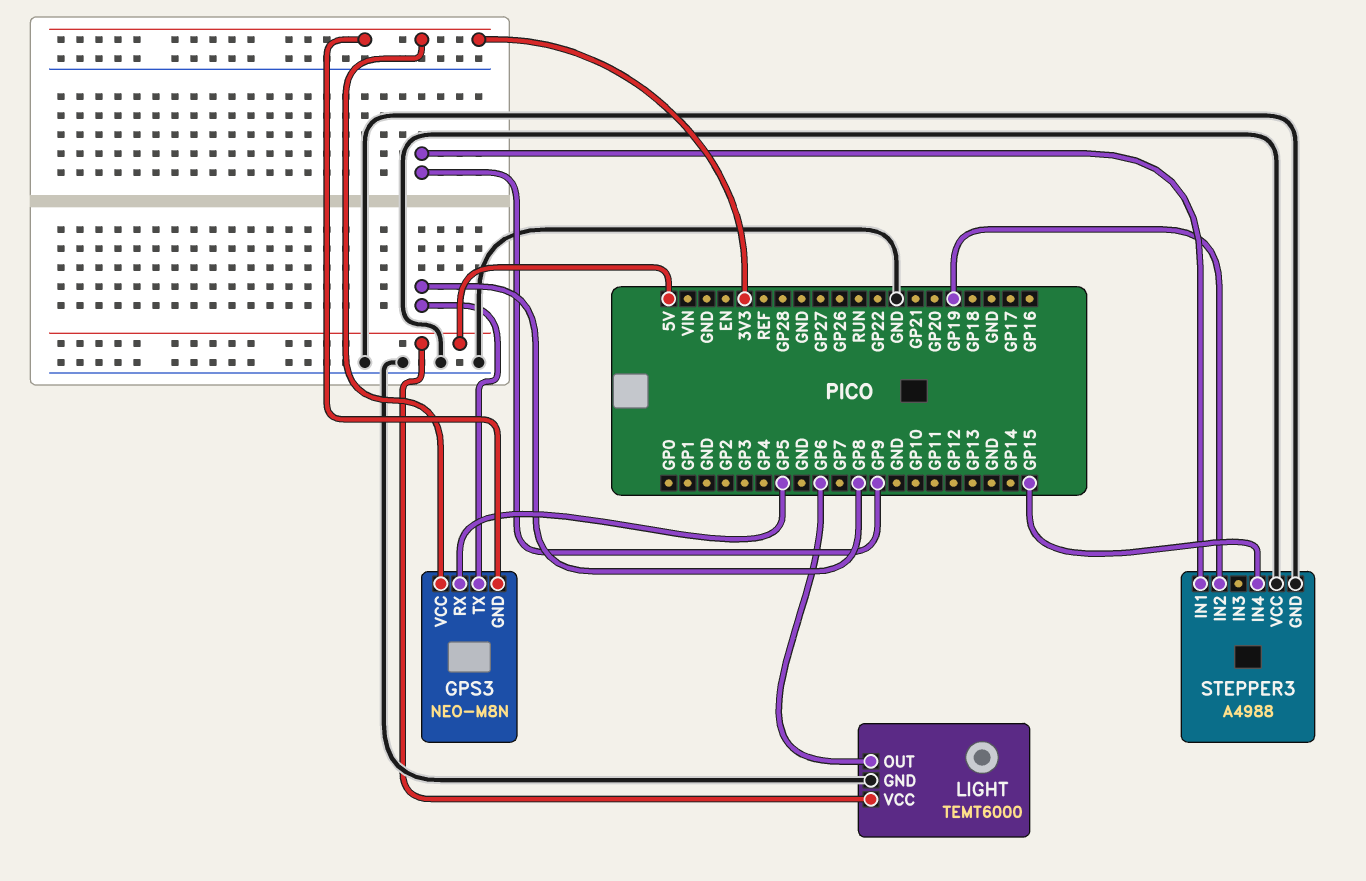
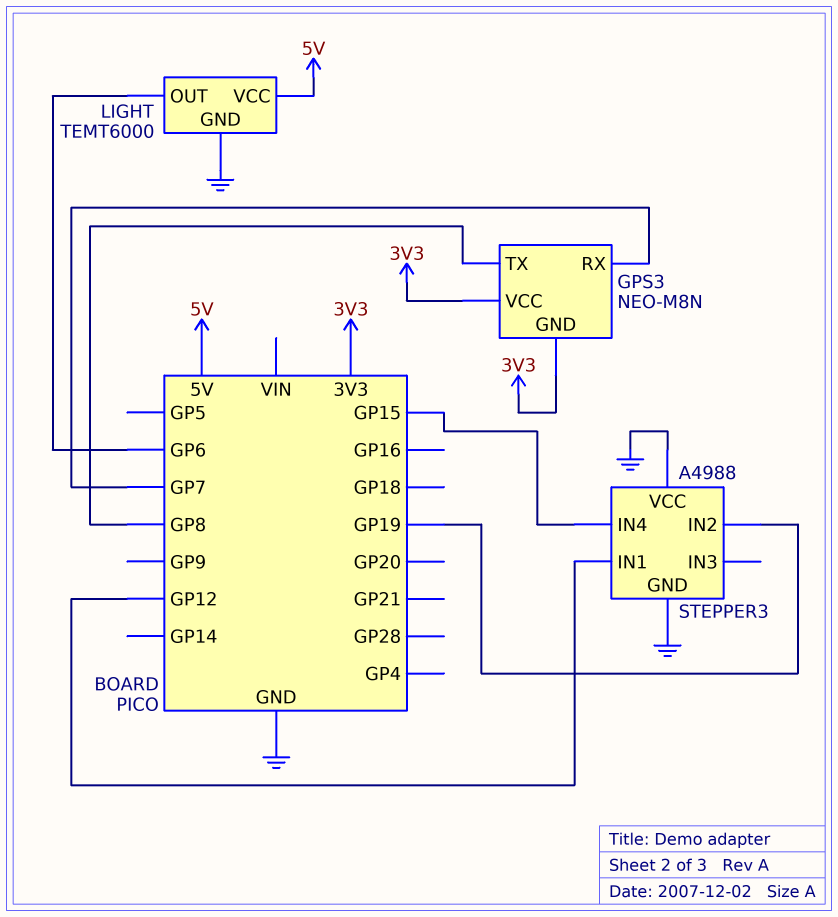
GPS3 pin RX: GP5 -> GP7
STEPPER3 pin IN1: GP9 -> GP12

